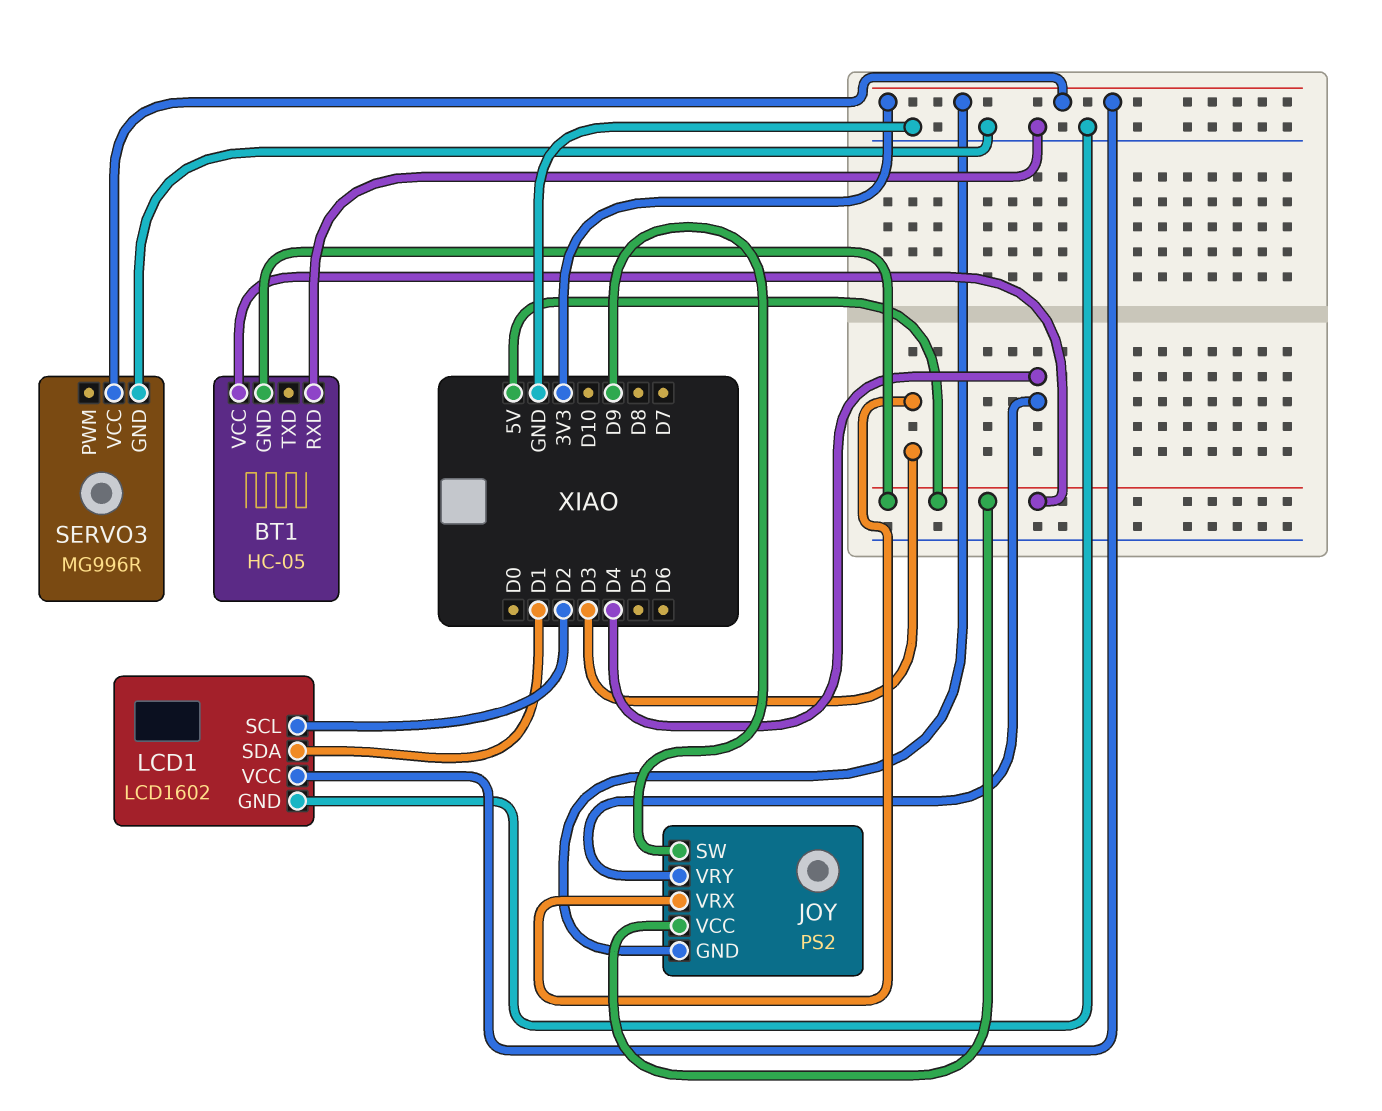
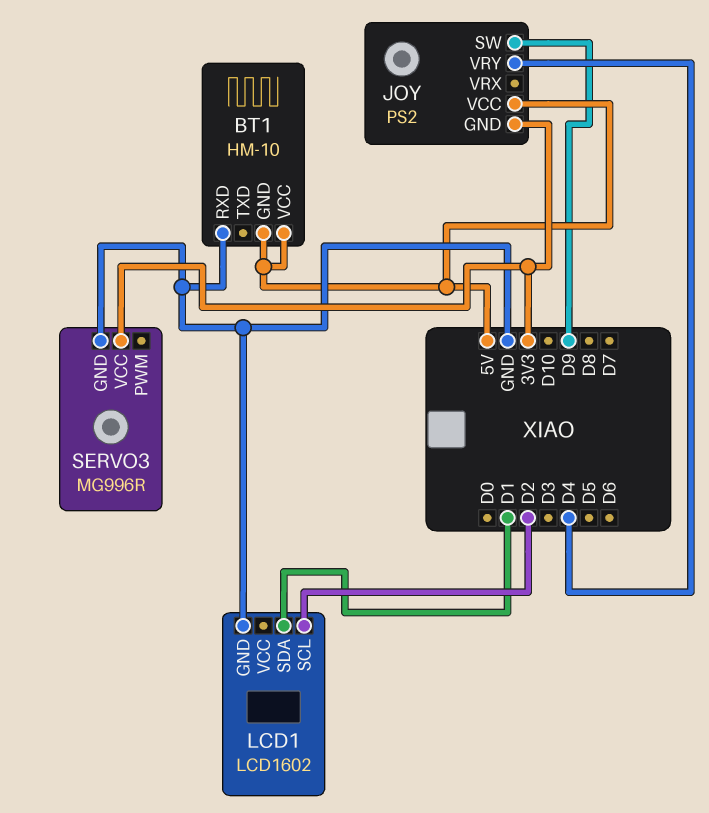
BT1: HC-05 -> HM-10
JOY pin VRX: D3 -> none
LCD1 pin VCC: 3V3 -> none

